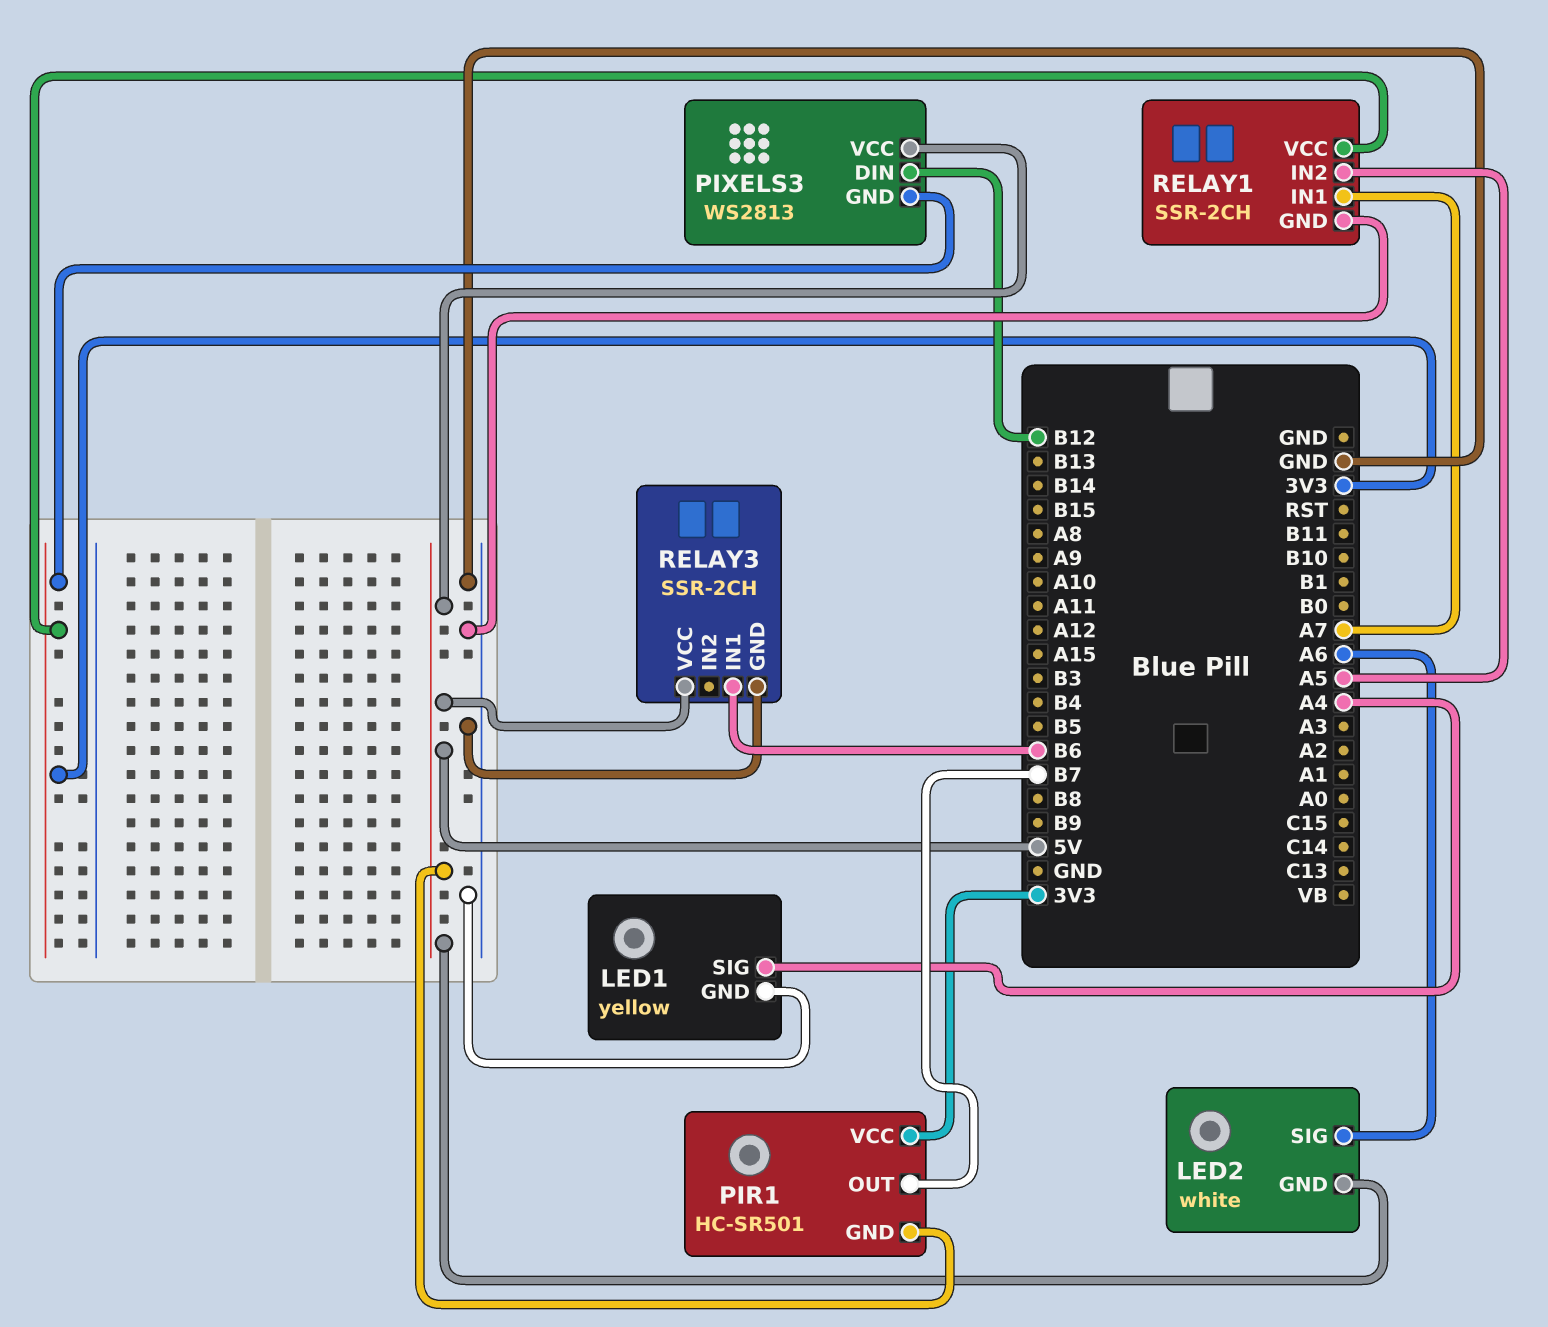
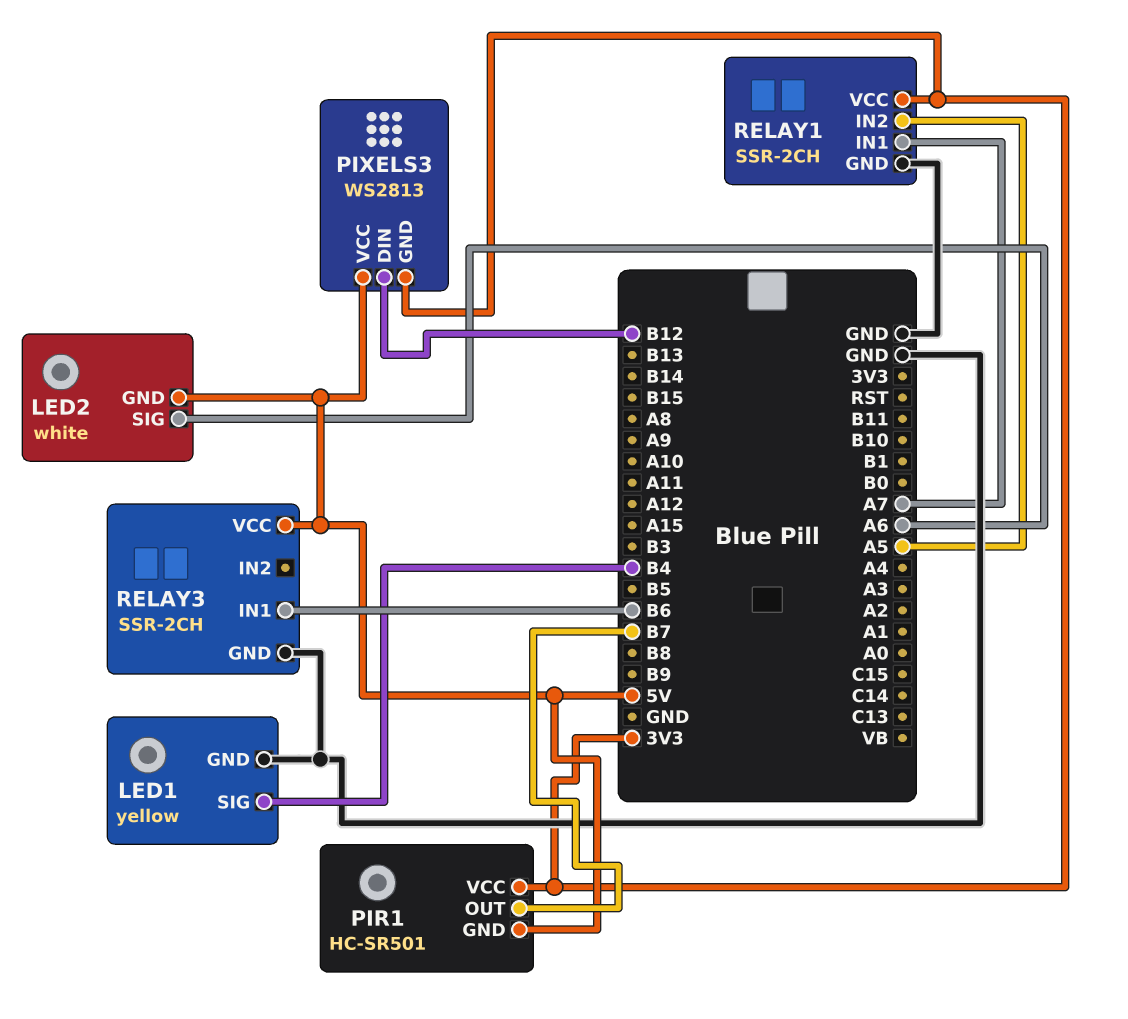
LED1 pin SIG: A4 -> B4

